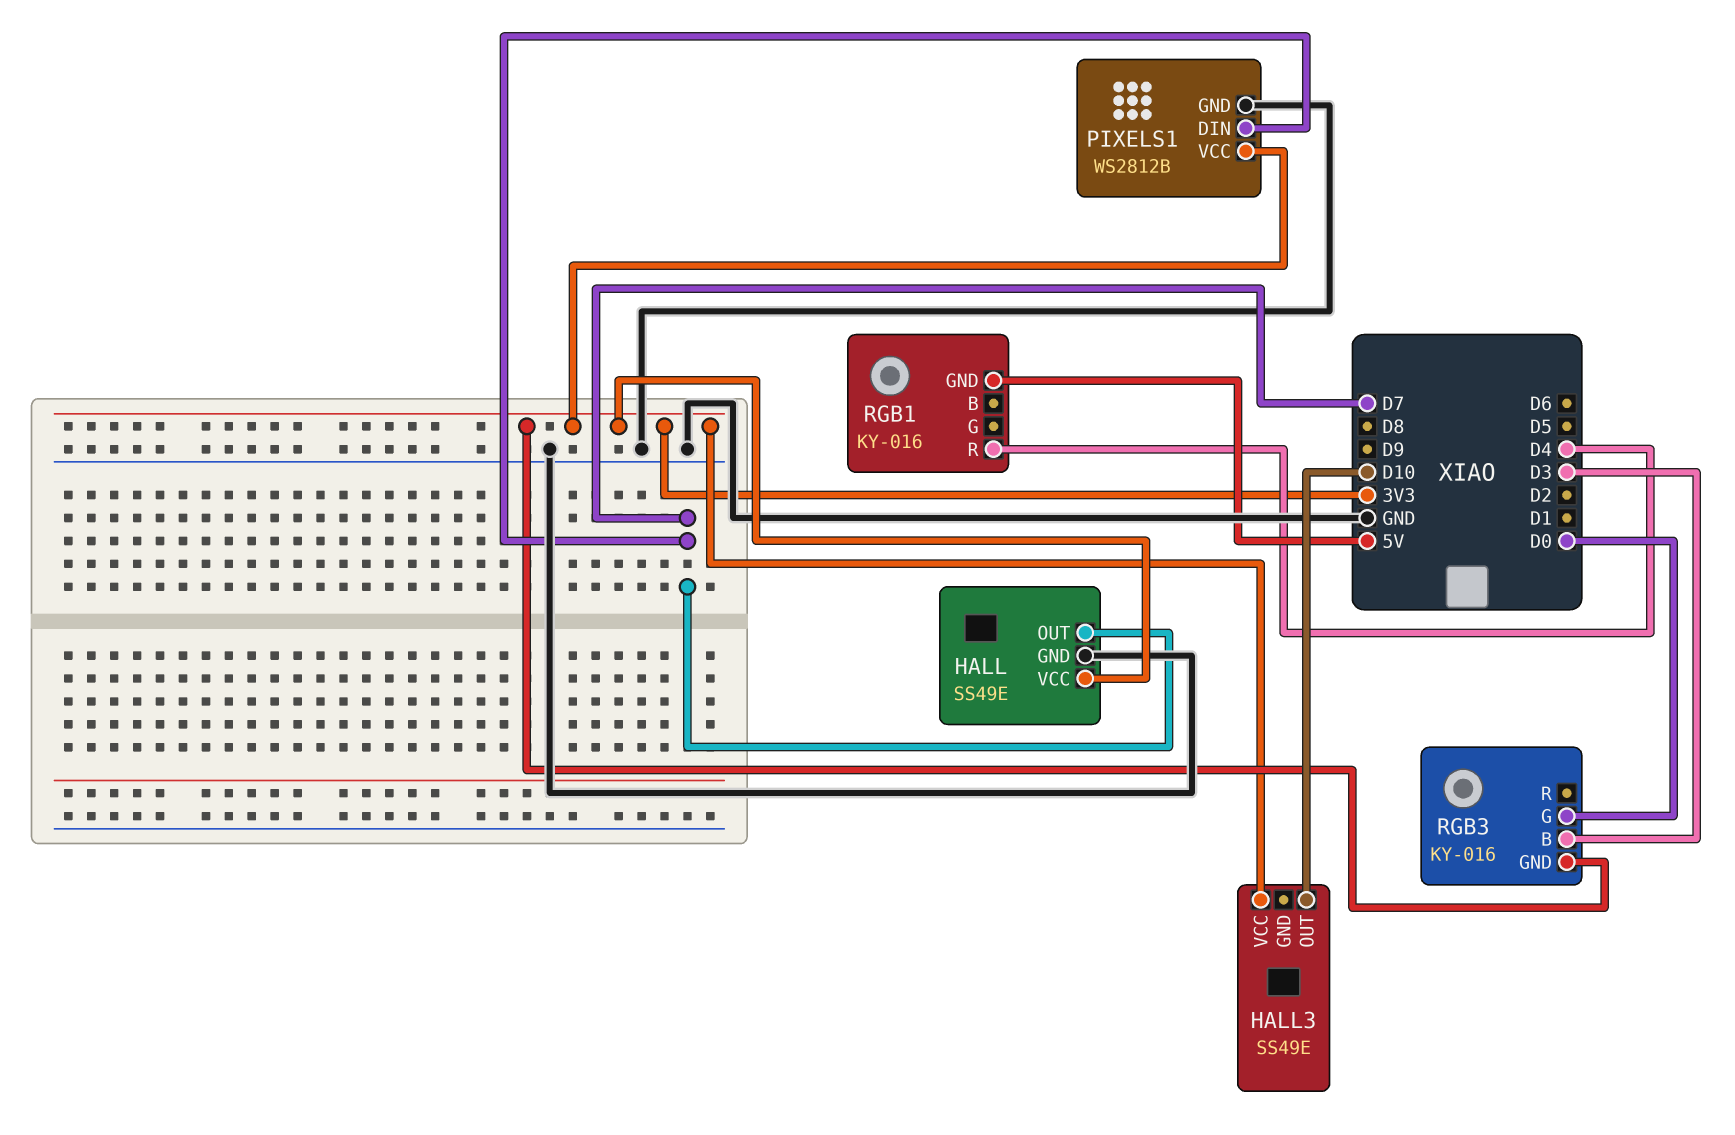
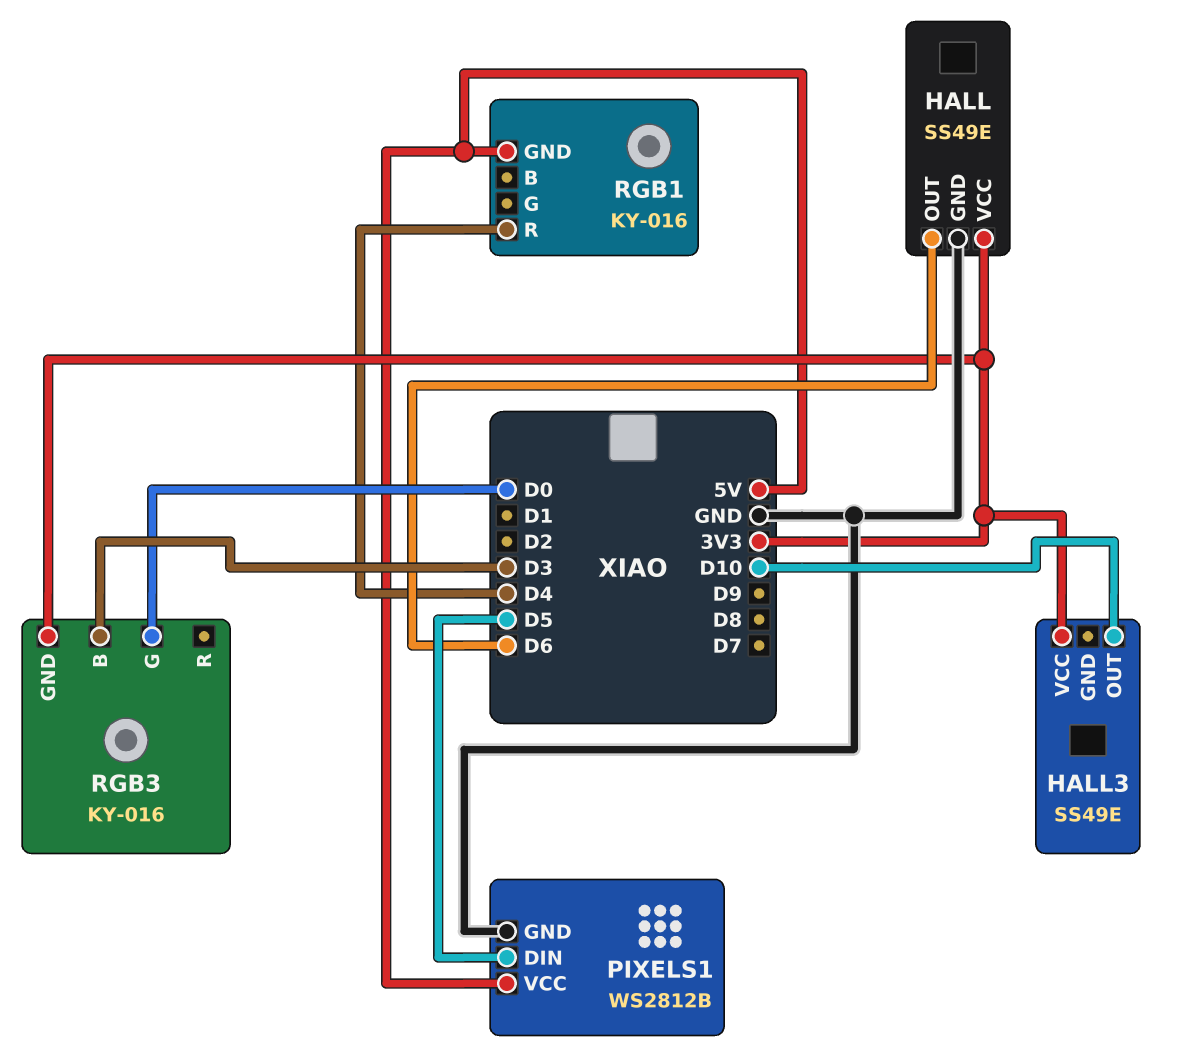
HALL pin OUT: D7 -> D6
PIXELS1 pin DIN: D7 -> D5
PIXELS1 pin VCC: 3V3 -> 5V

